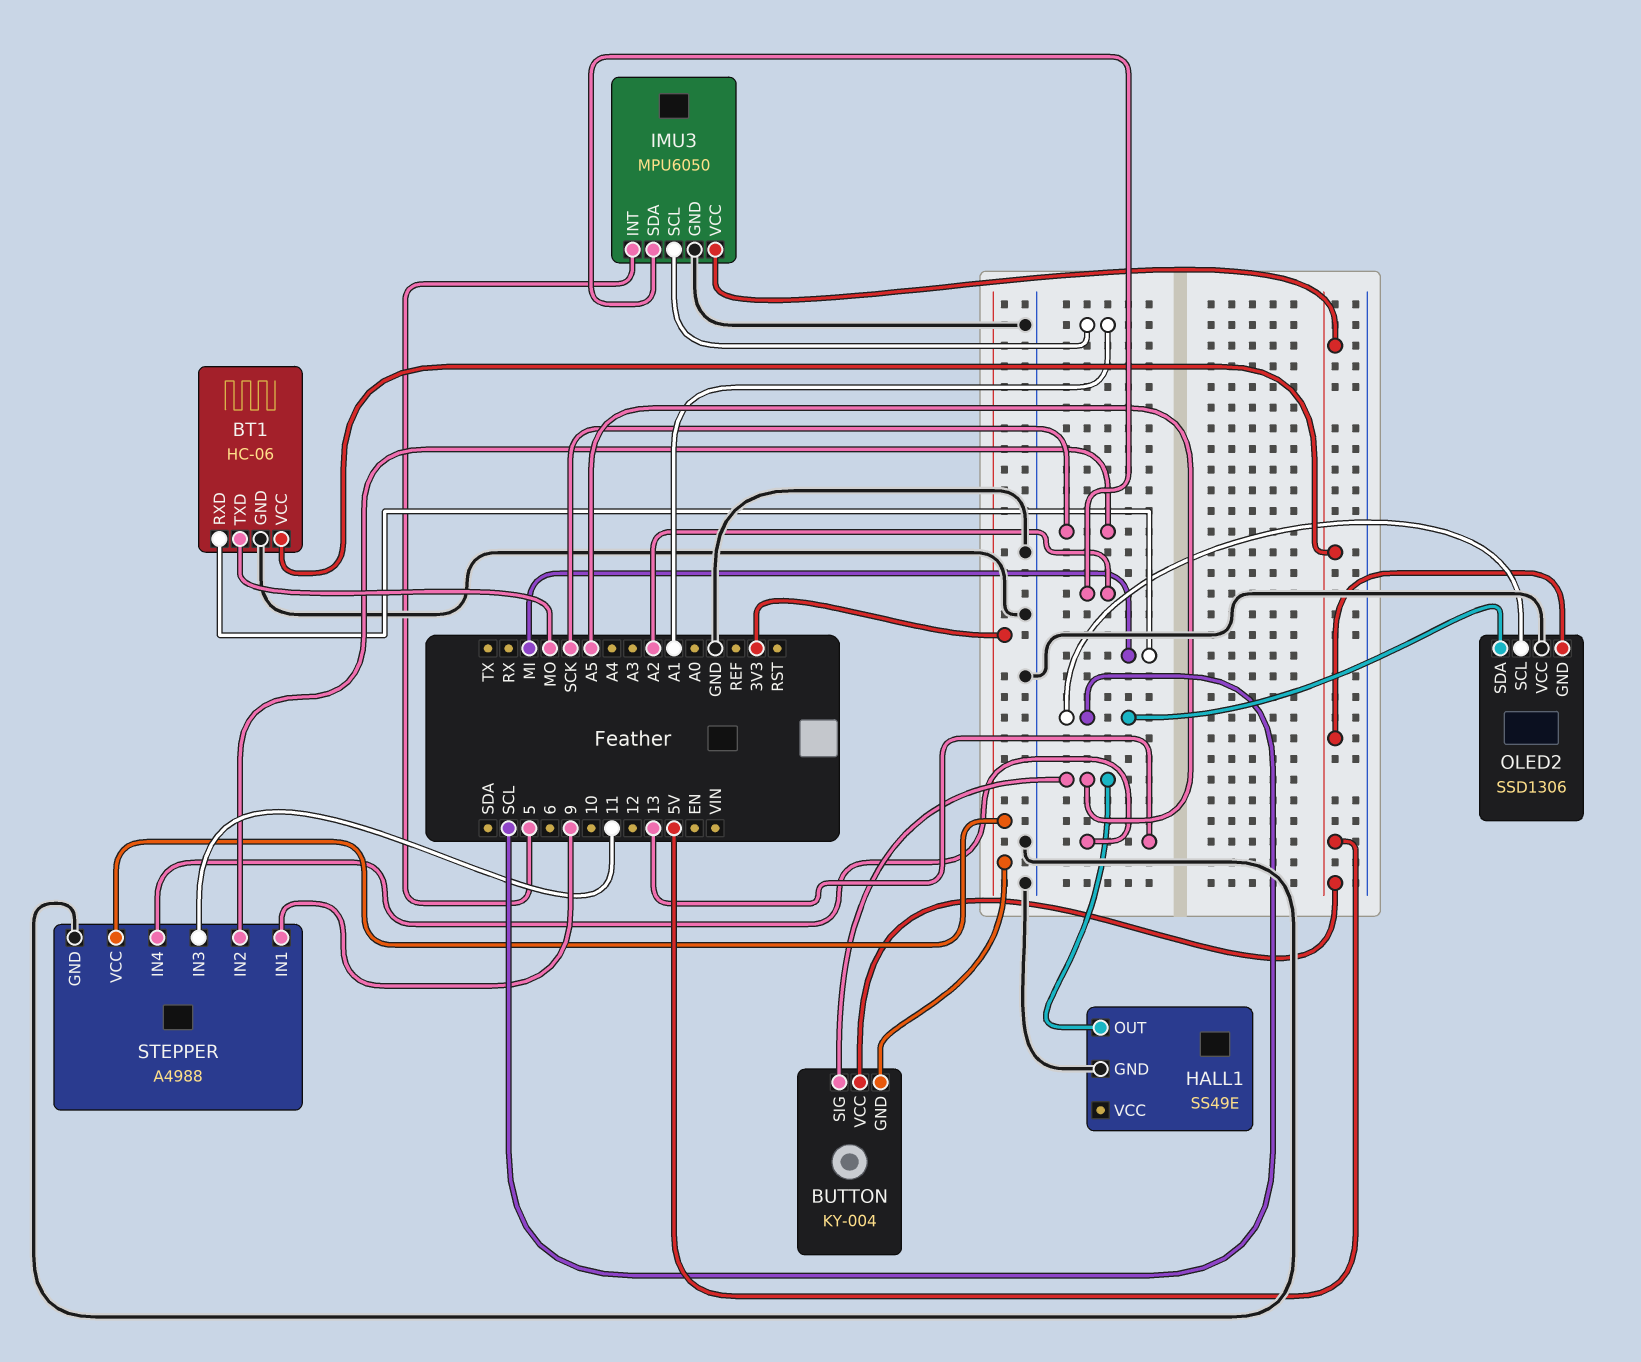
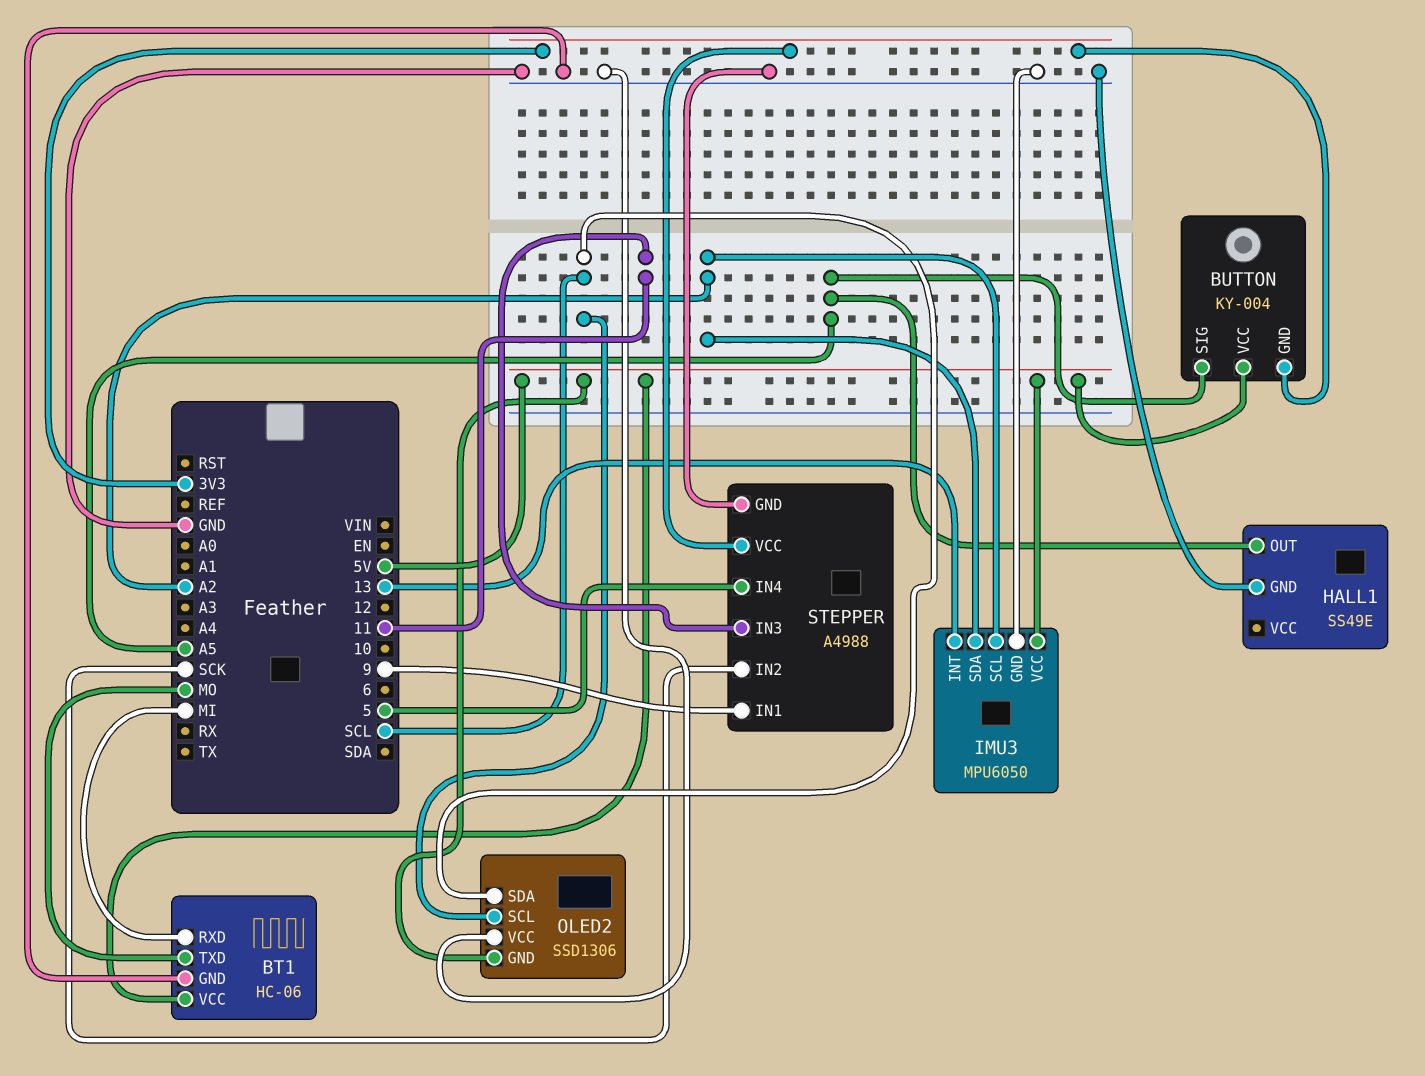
IMU3 pin INT: 5 -> 13
IMU3 pin SCL: A1 -> A2
STEPPER pin IN4: 13 -> 5

